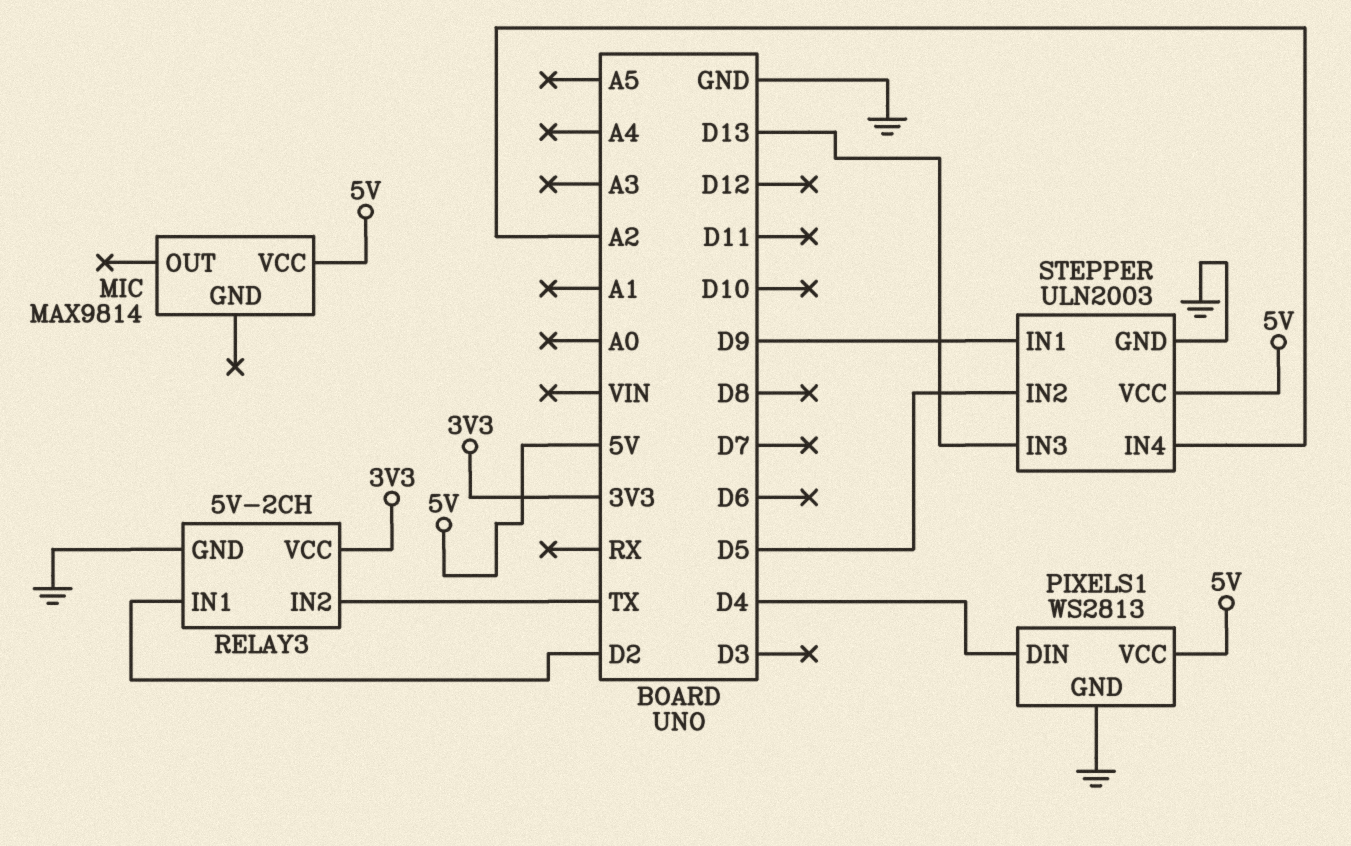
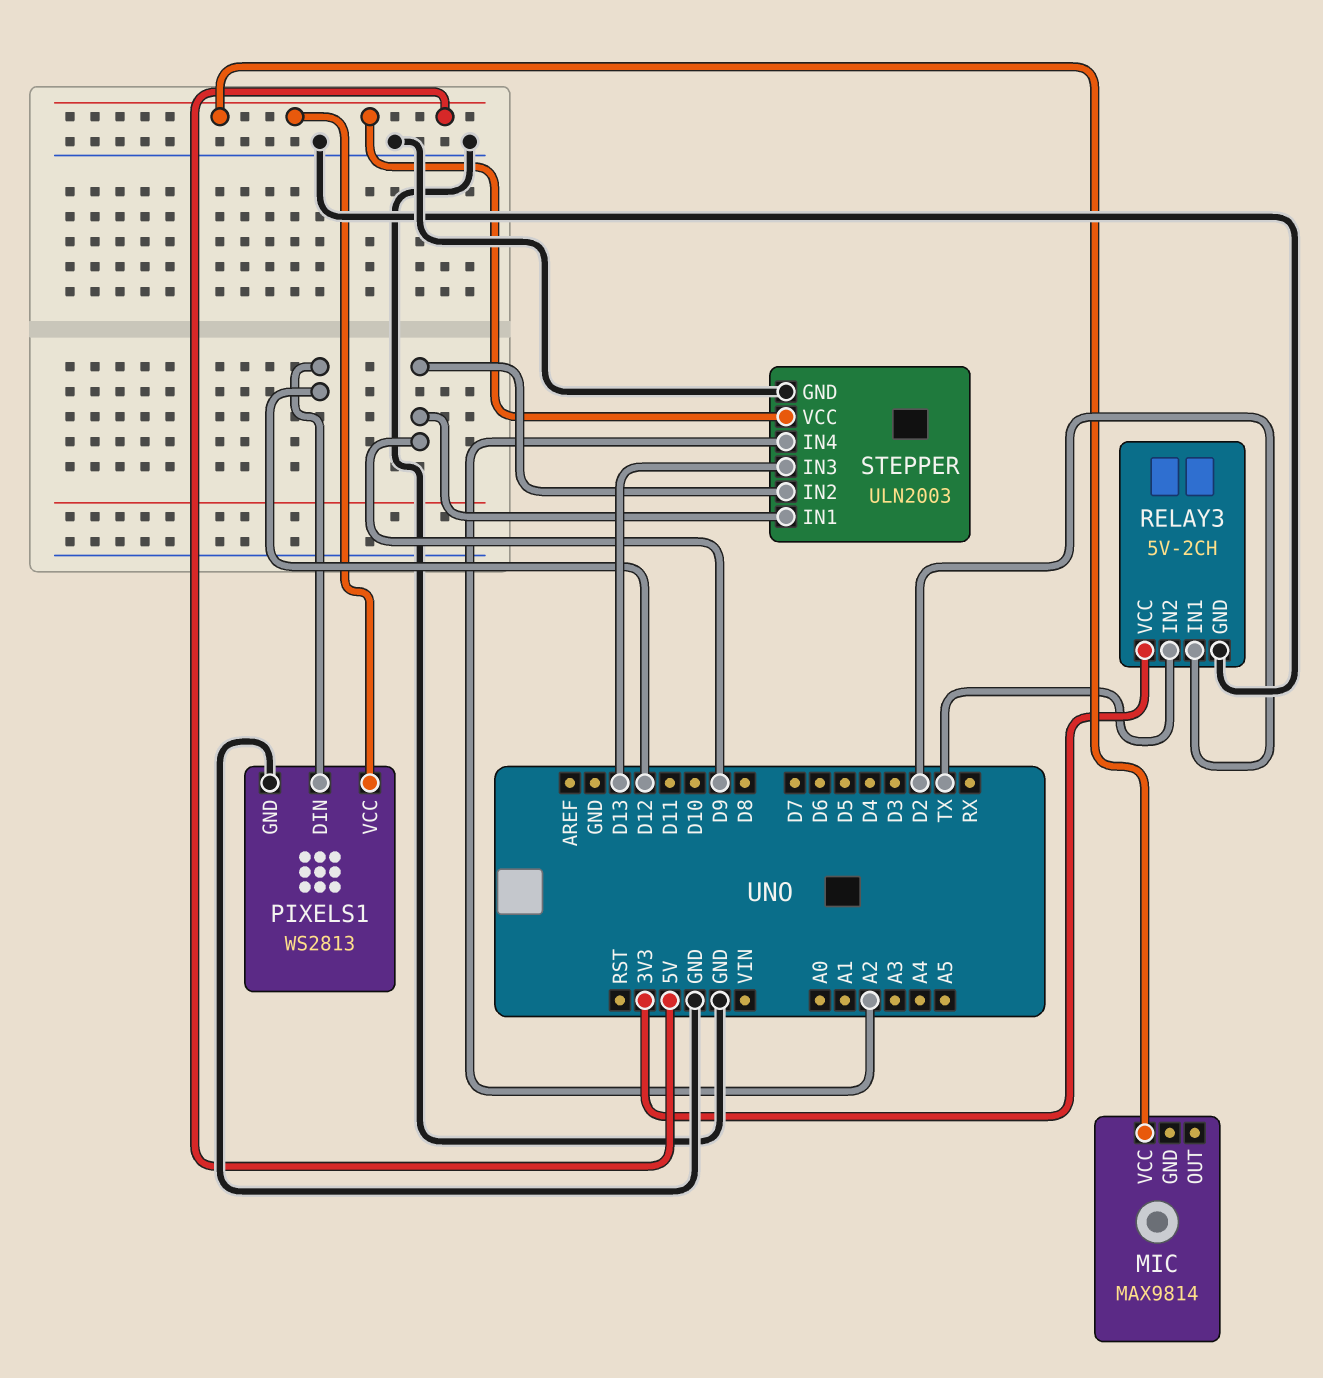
PIXELS1 pin DIN: D4 -> D12
STEPPER pin IN2: D5 -> D9

